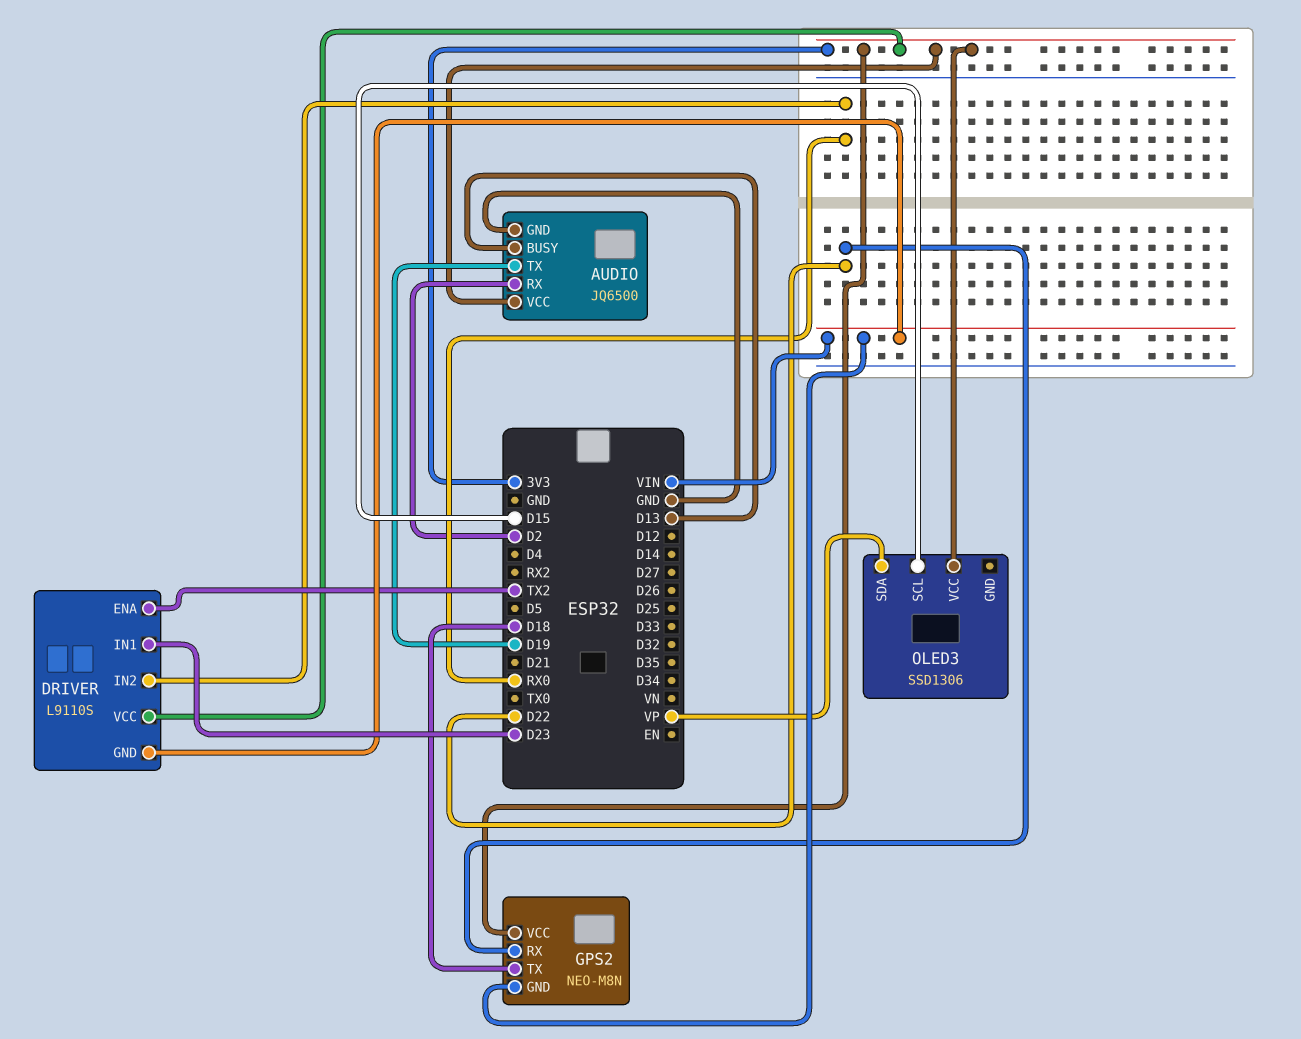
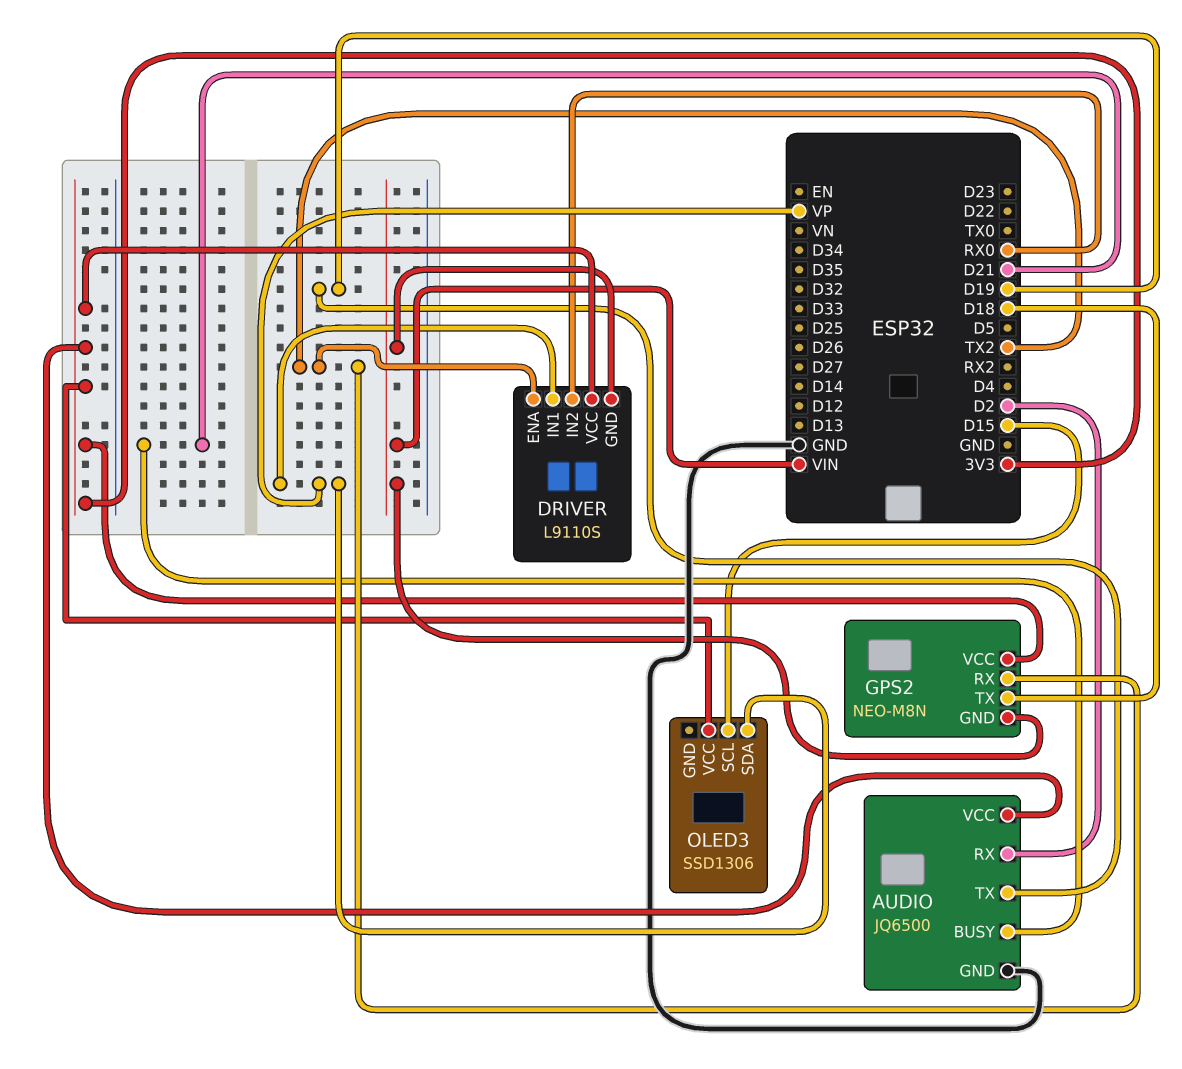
AUDIO pin BUSY: D13 -> D21
DRIVER pin IN1: D23 -> VP
GPS2 pin RX: D22 -> TX2

